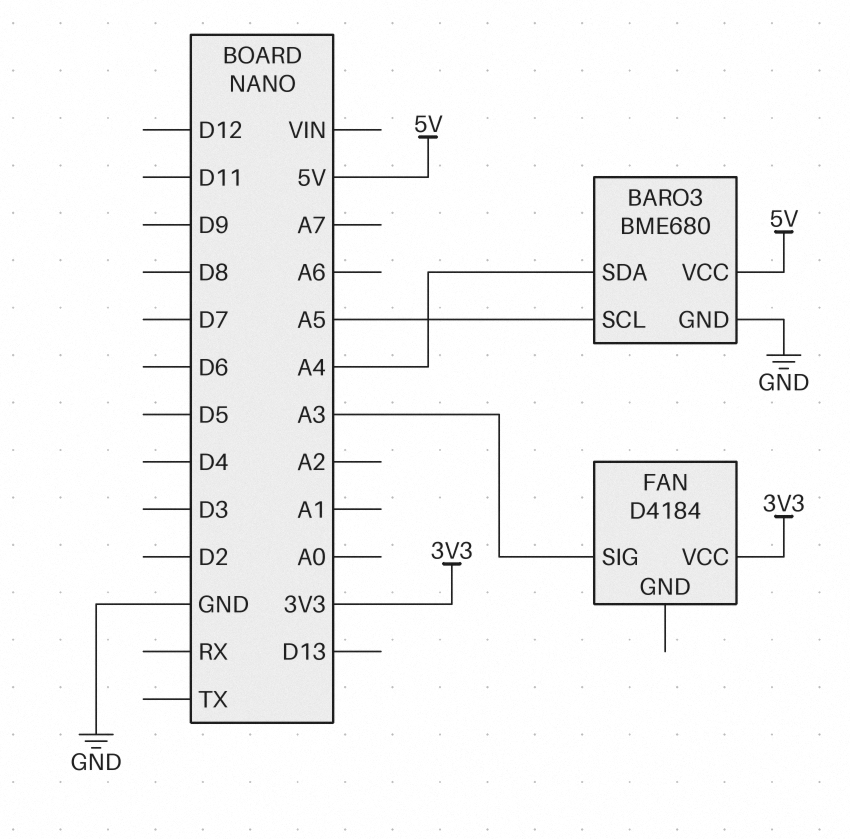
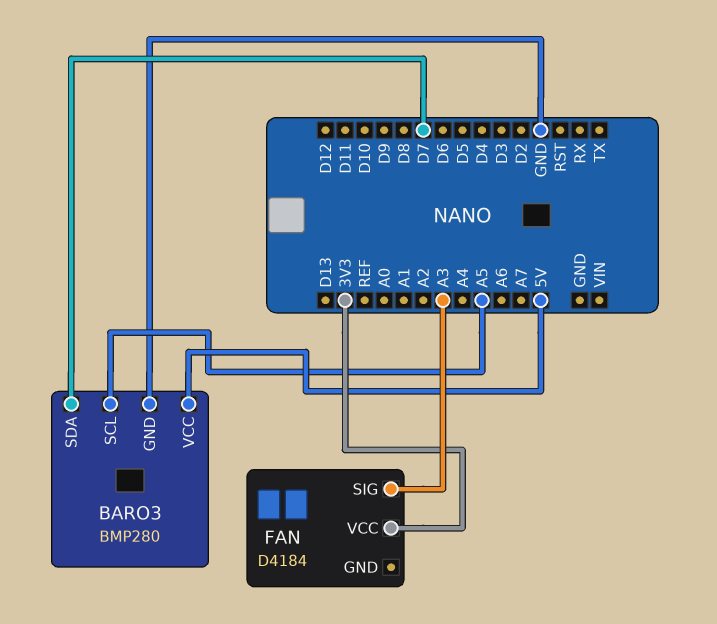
BARO3: BME680 -> BMP280
BARO3 pin SDA: A4 -> D7

